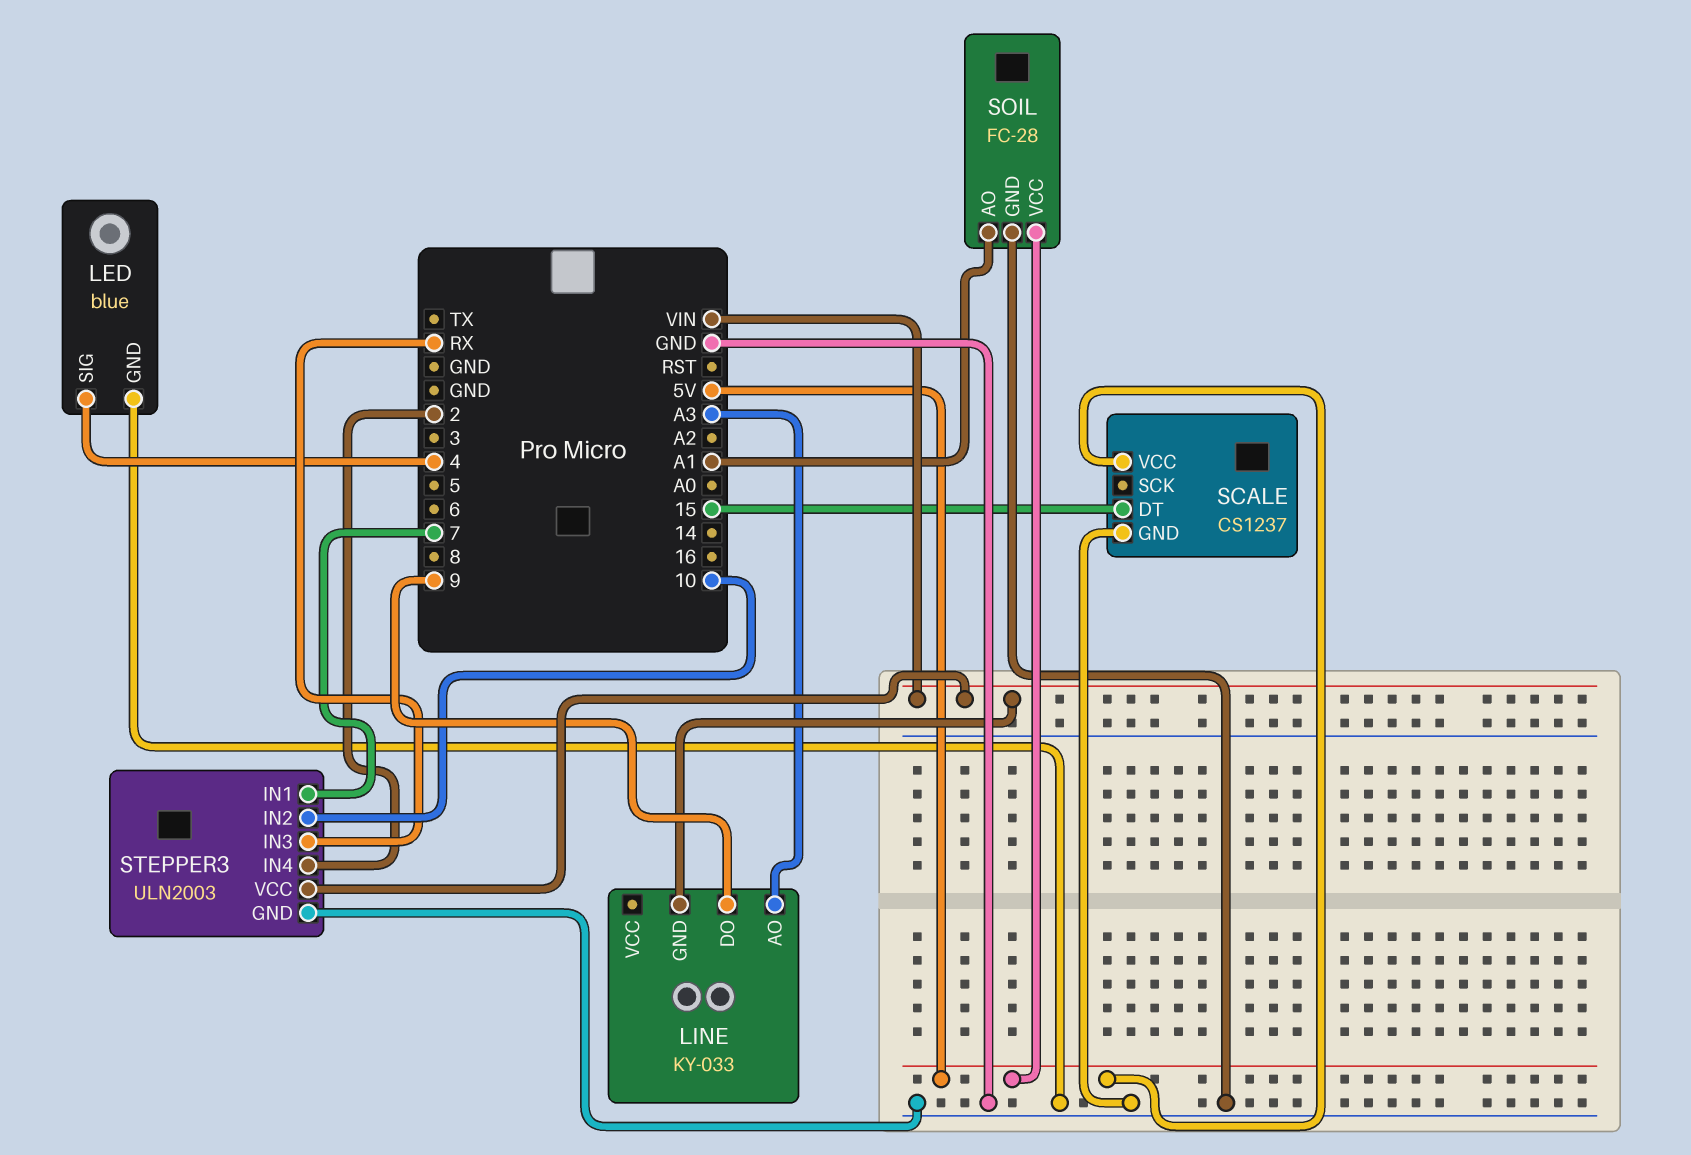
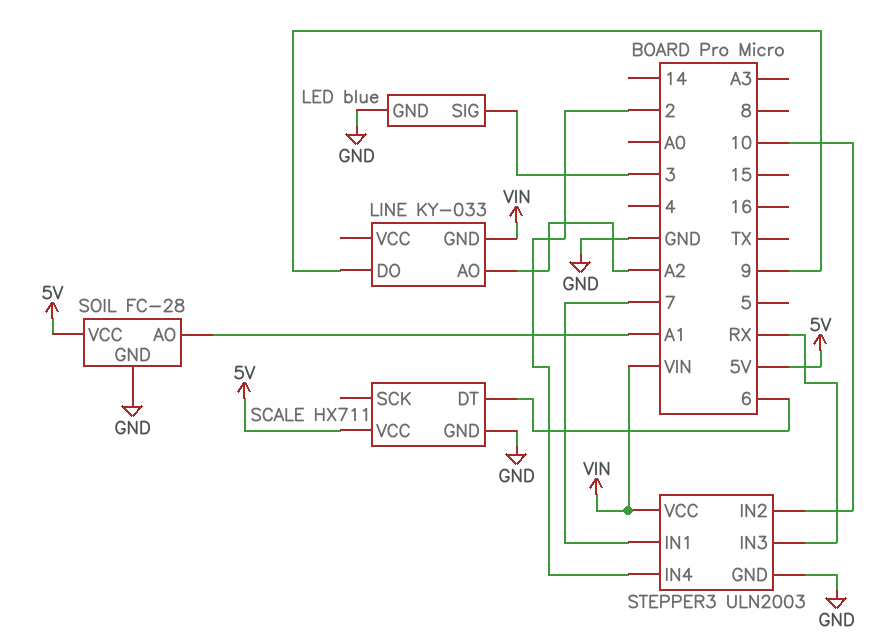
LED pin SIG: 4 -> 3
LINE pin AO: A3 -> A2
SCALE: CS1237 -> HX711
SCALE pin DT: 15 -> 6

